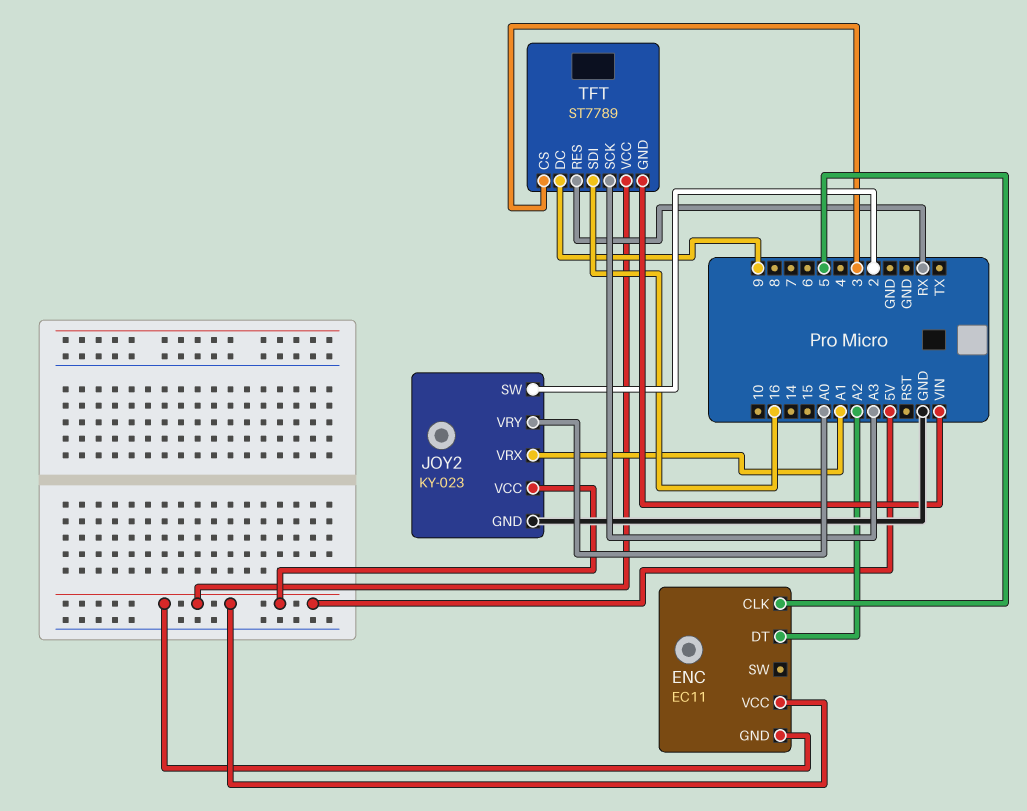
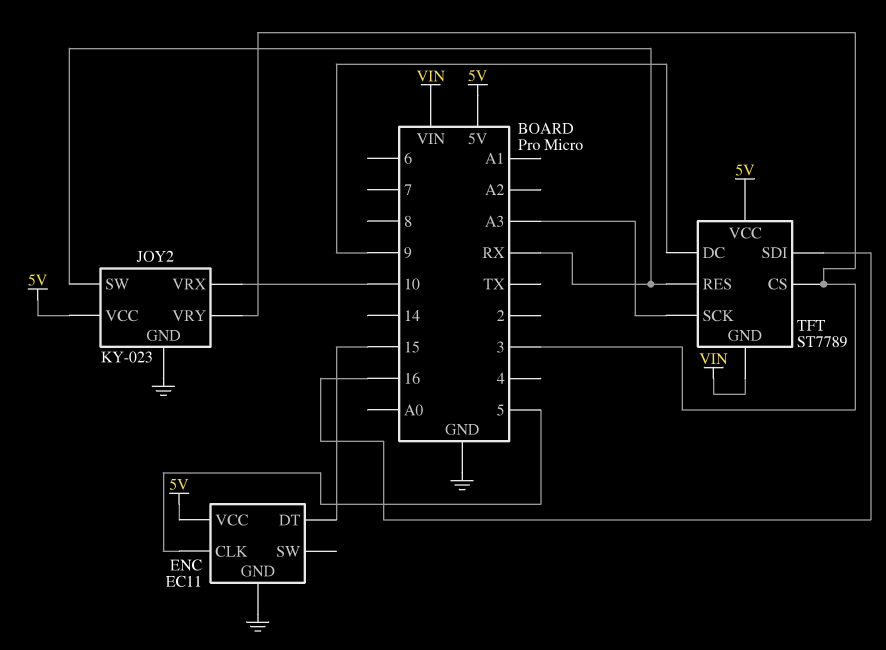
ENC pin DT: A2 -> 15
ENC pin GND: 5V -> GND
JOY2 pin SW: 2 -> RX
JOY2 pin VRX: A1 -> 10
JOY2 pin VRY: A0 -> 3

